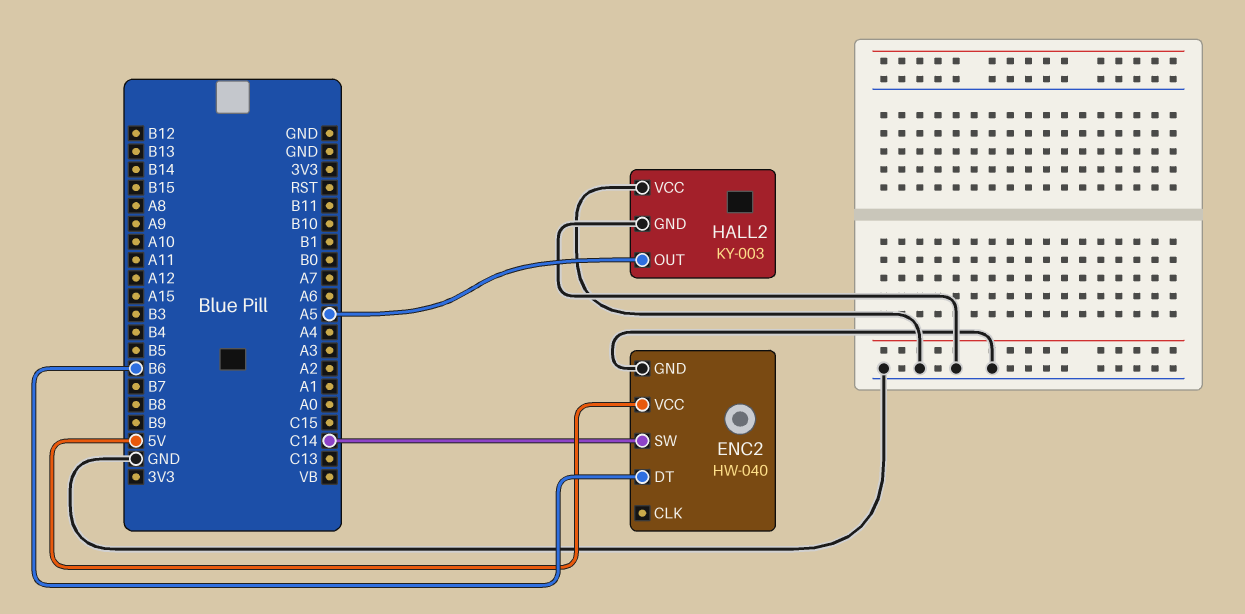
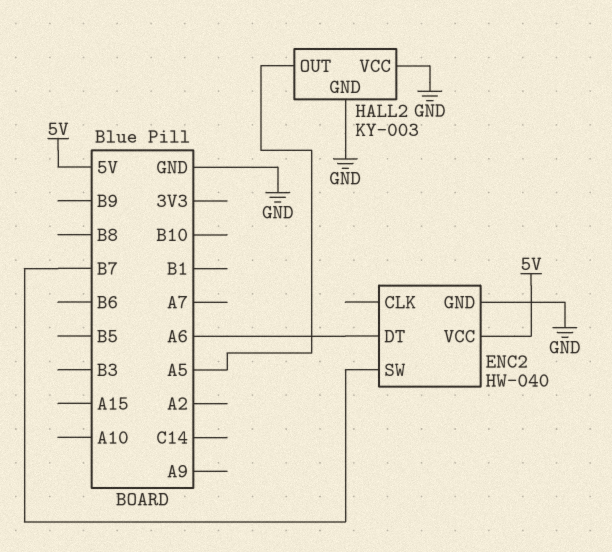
ENC2 pin DT: B6 -> A6
ENC2 pin SW: C14 -> B7

